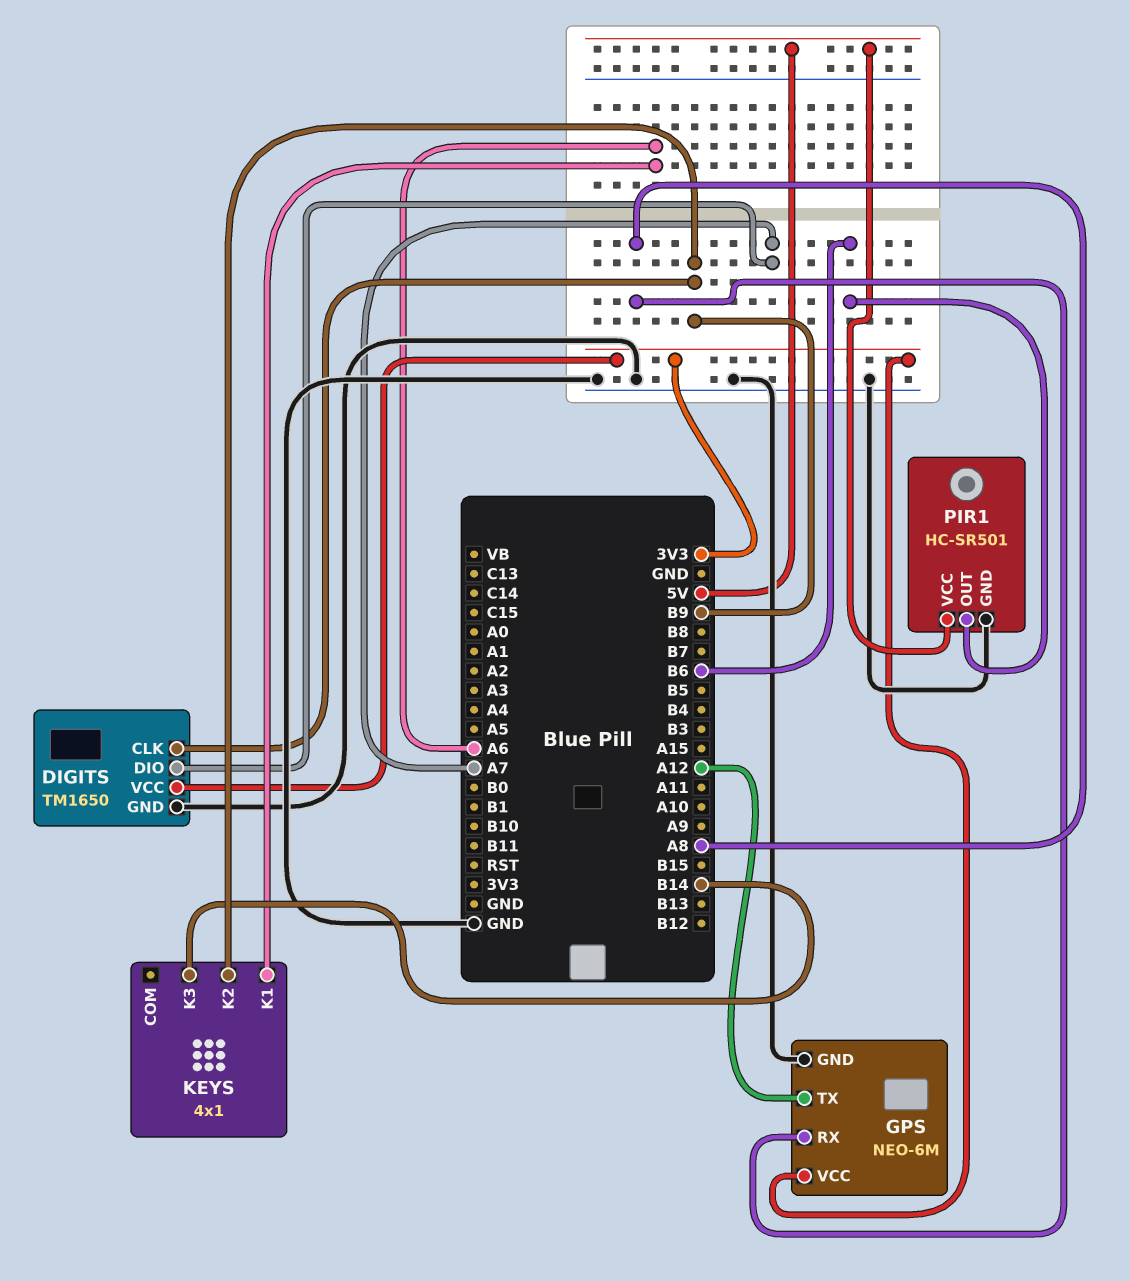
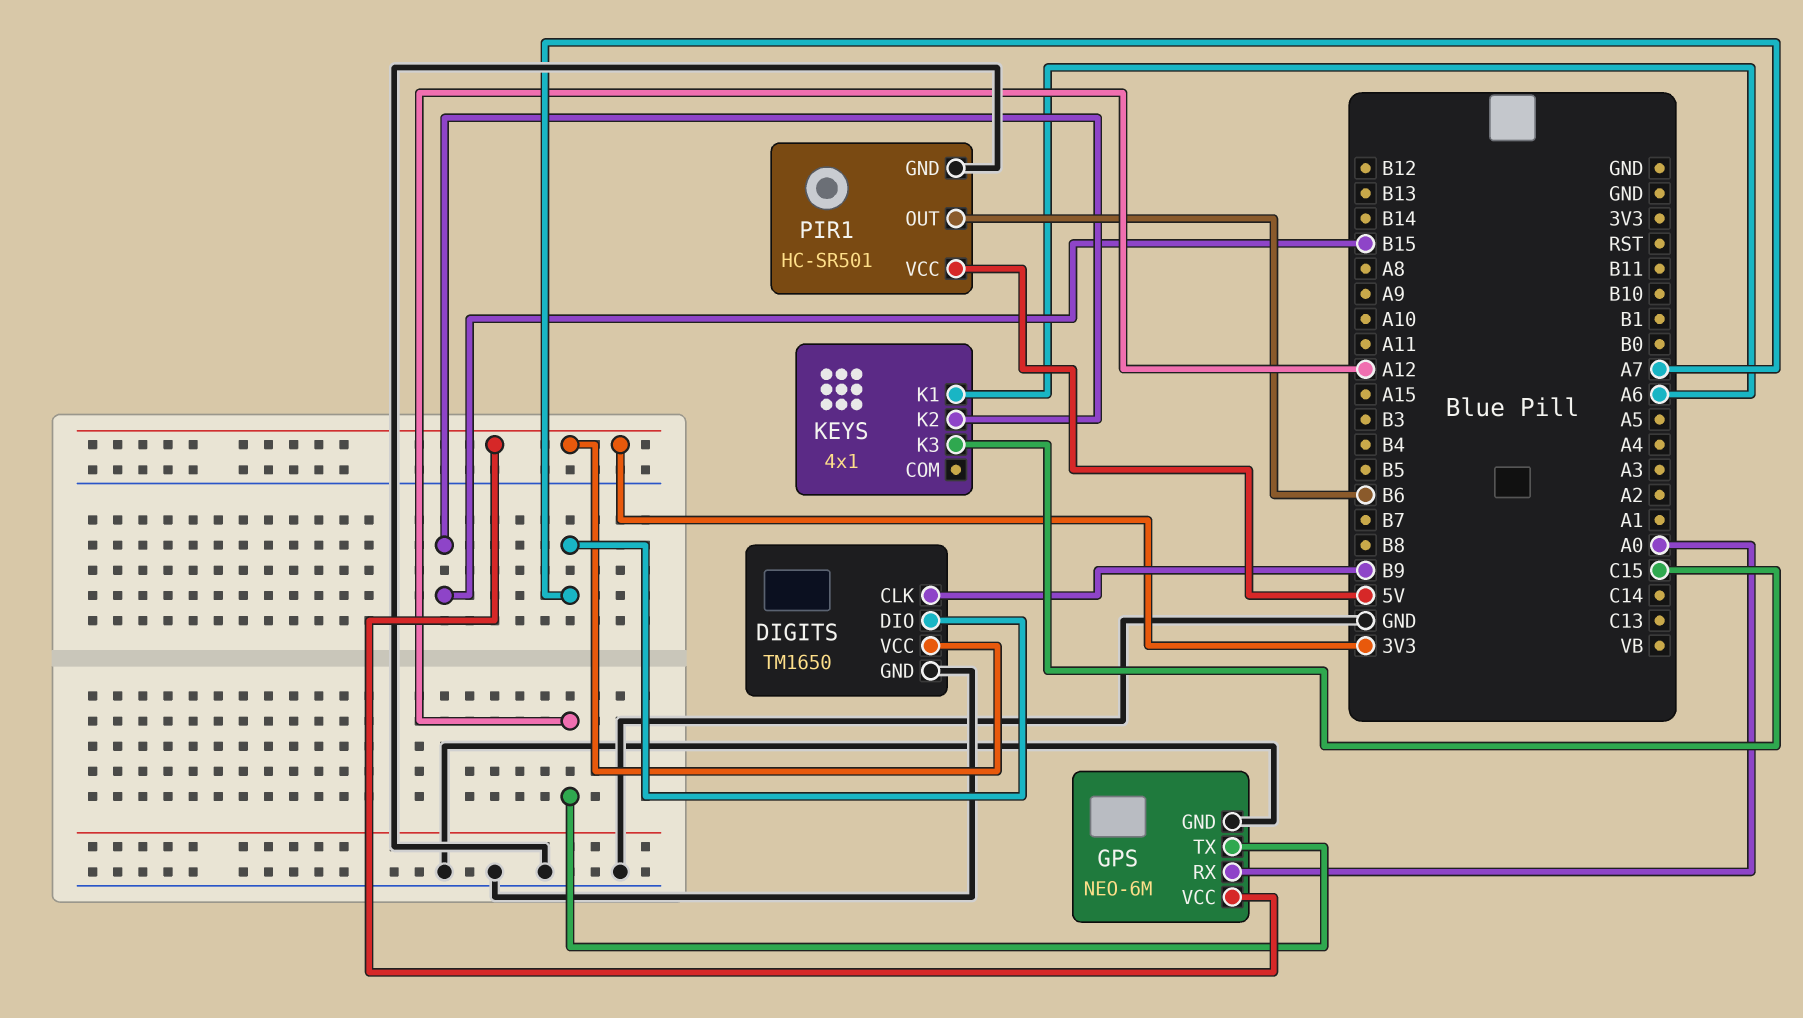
GPS pin RX: A8 -> A0
KEYS pin K2: B9 -> B15
KEYS pin K3: B14 -> C15

